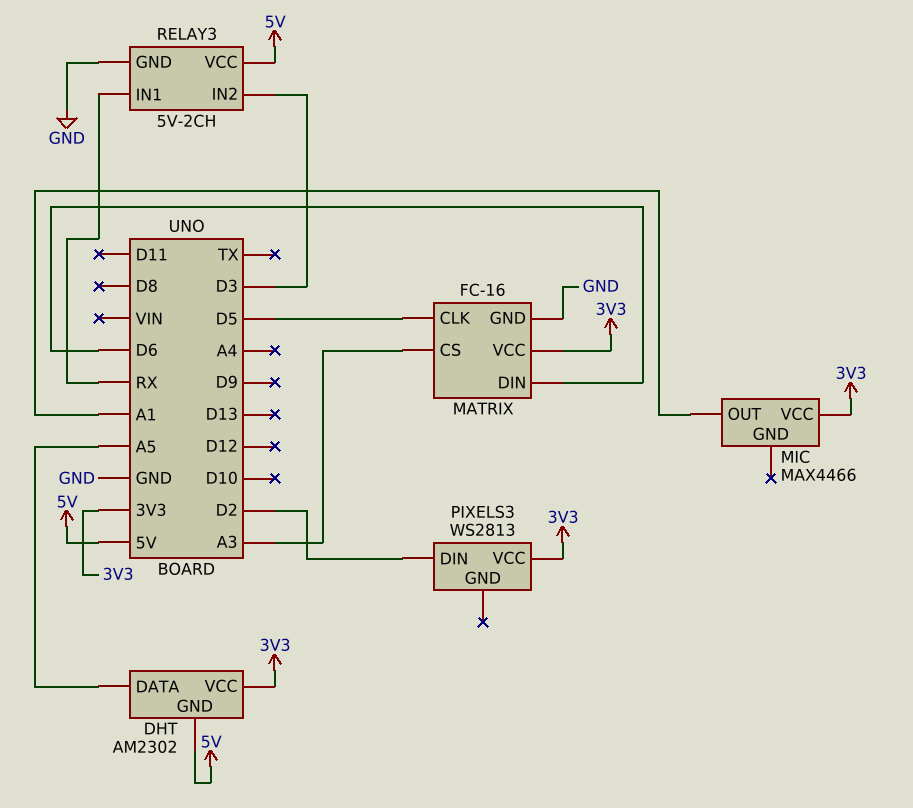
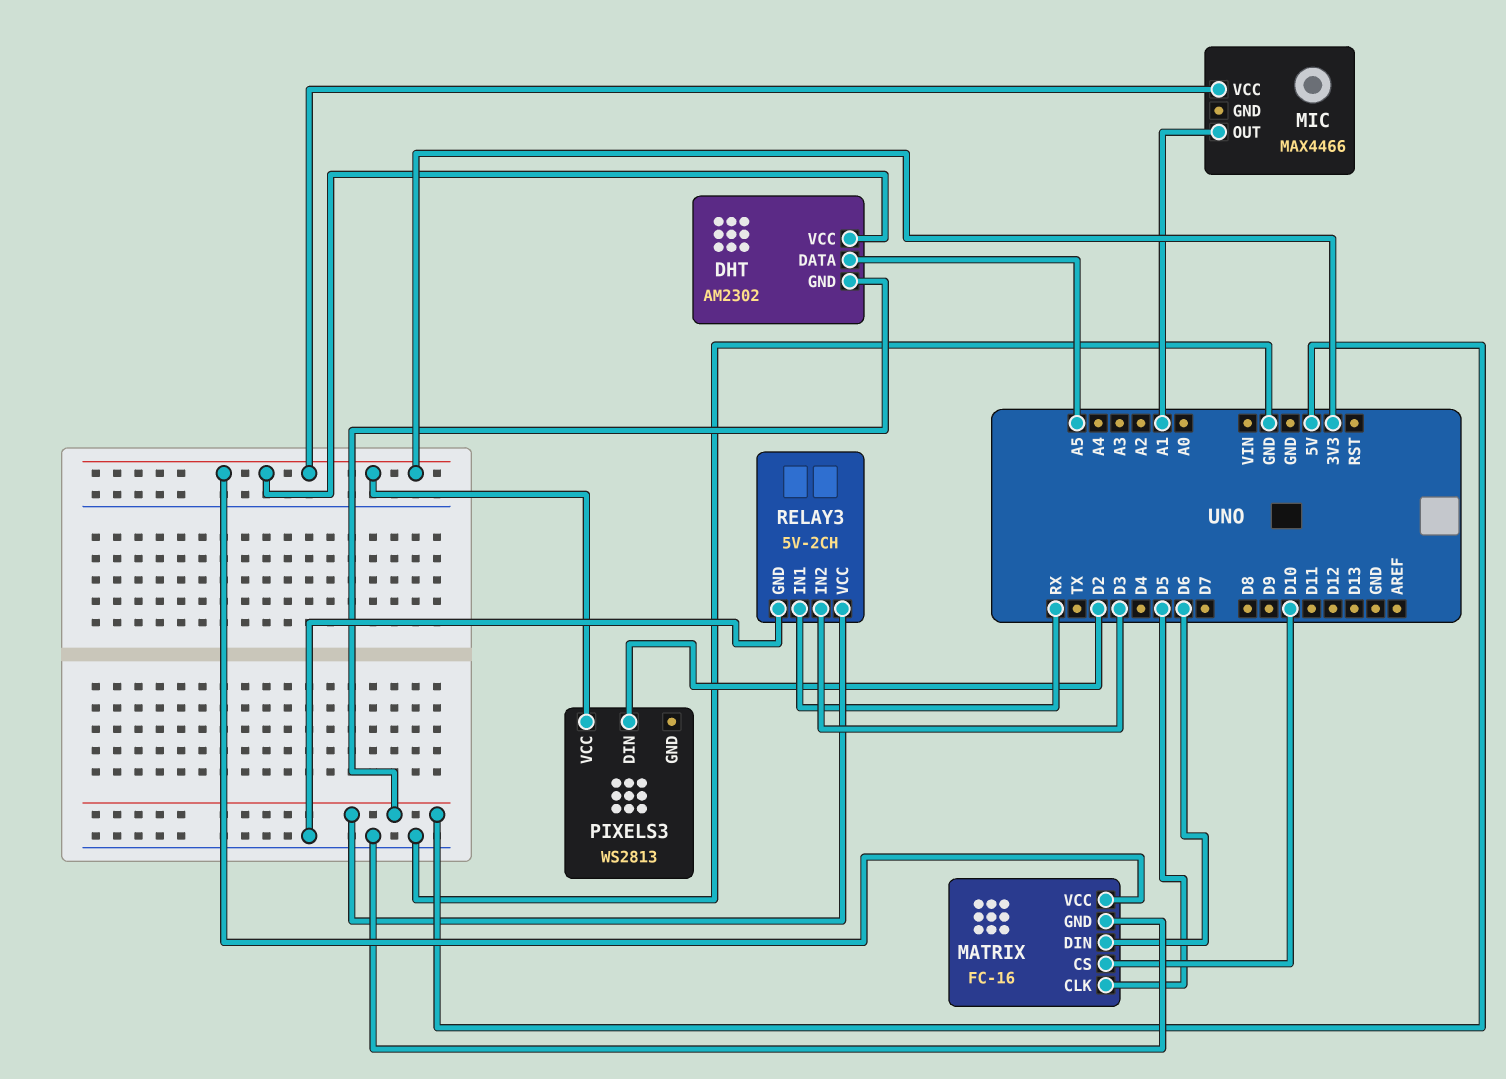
MATRIX pin CS: A3 -> D10

